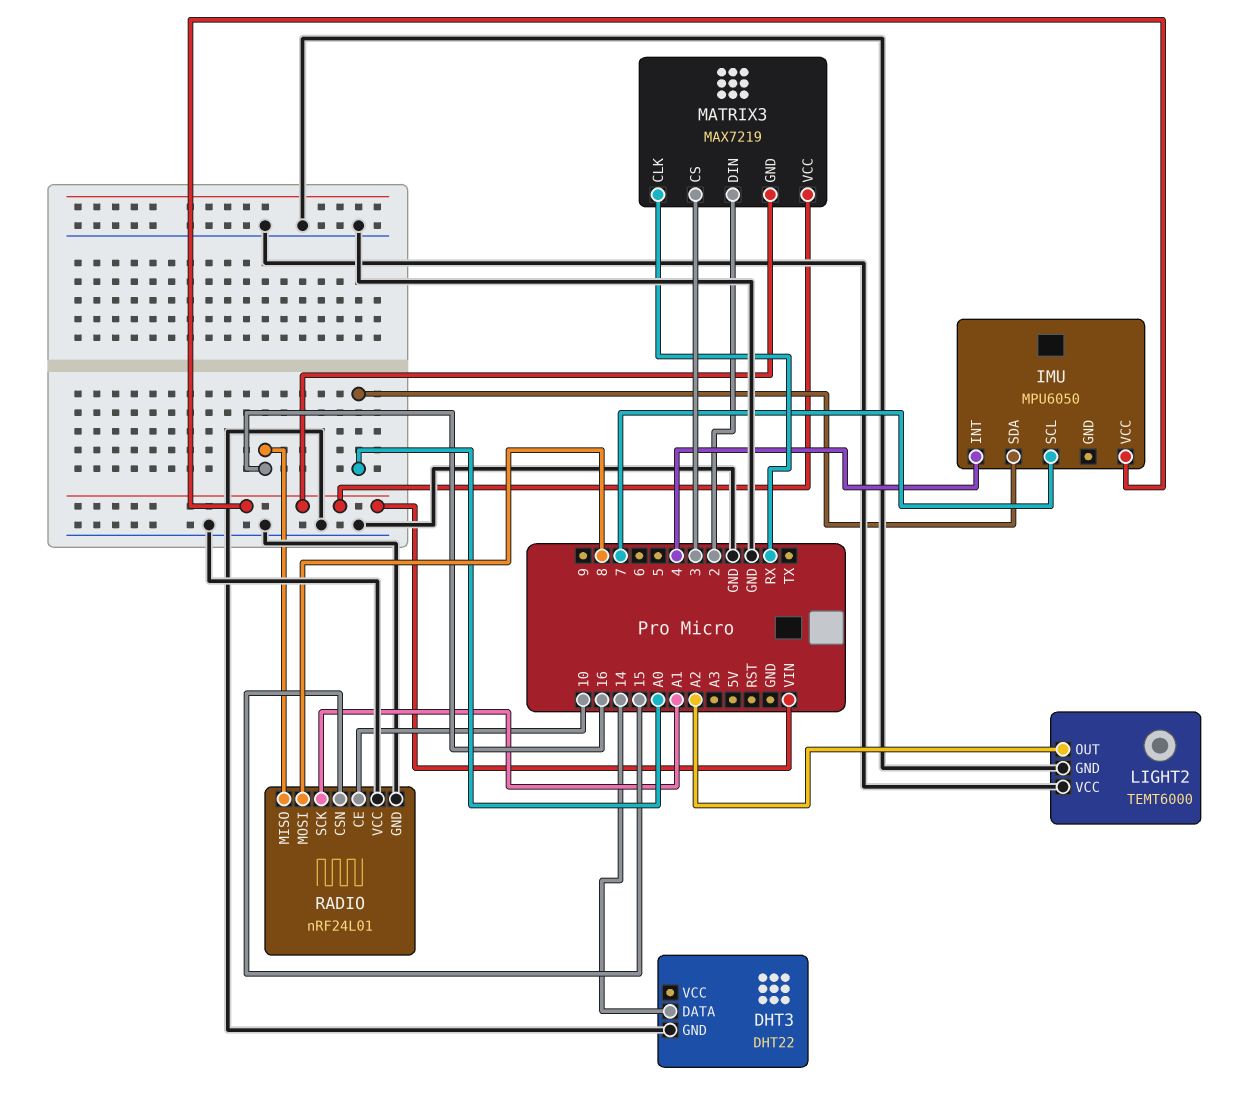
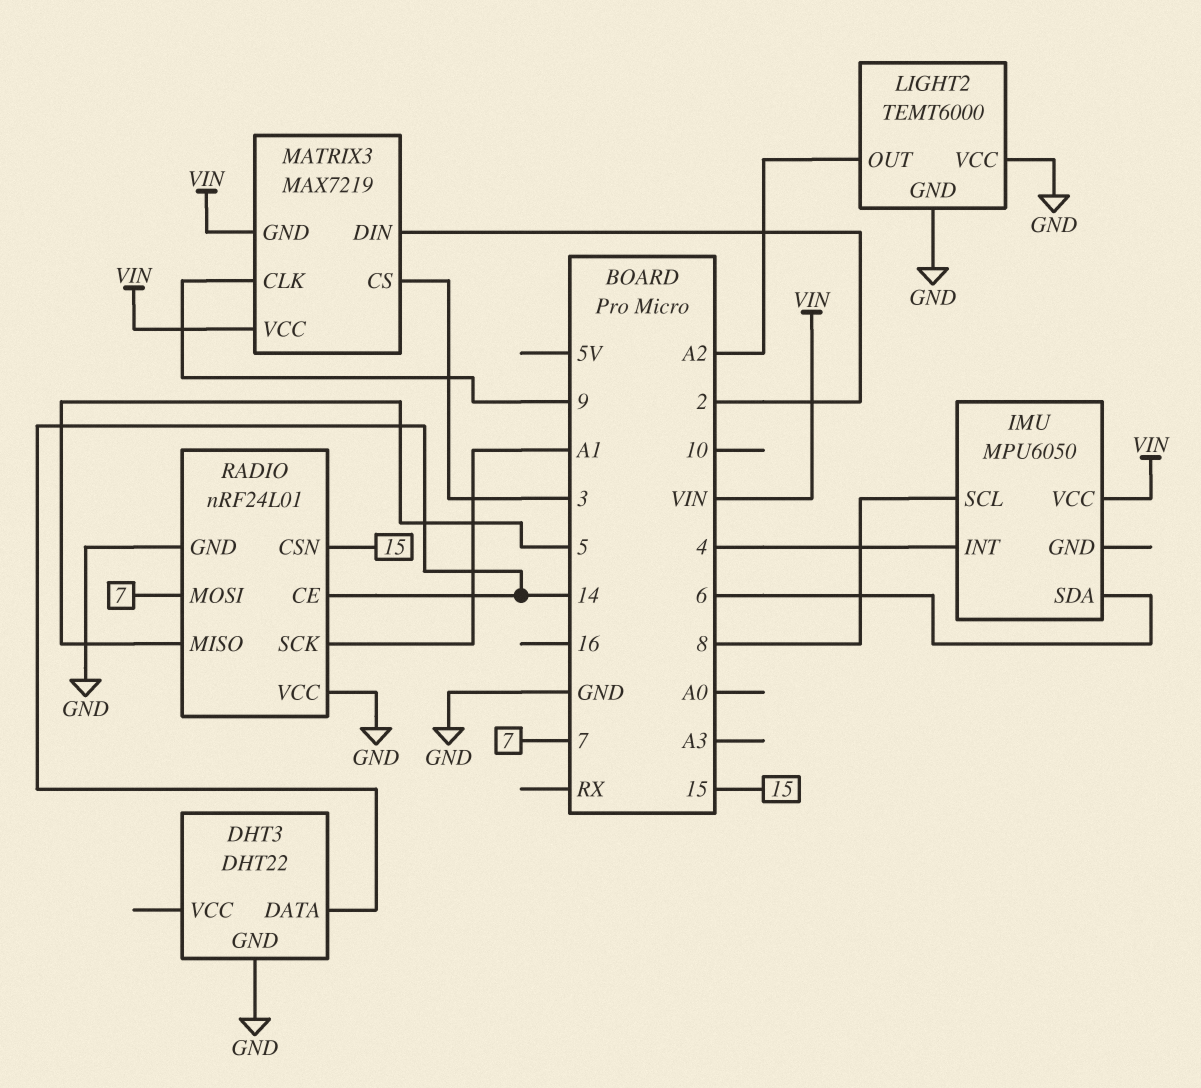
IMU pin SCL: 7 -> 8
IMU pin SDA: A0 -> 6
MATRIX3 pin CLK: RX -> 9
RADIO pin CE: 10 -> 14
RADIO pin MISO: 16 -> 5
RADIO pin MOSI: 8 -> 7

